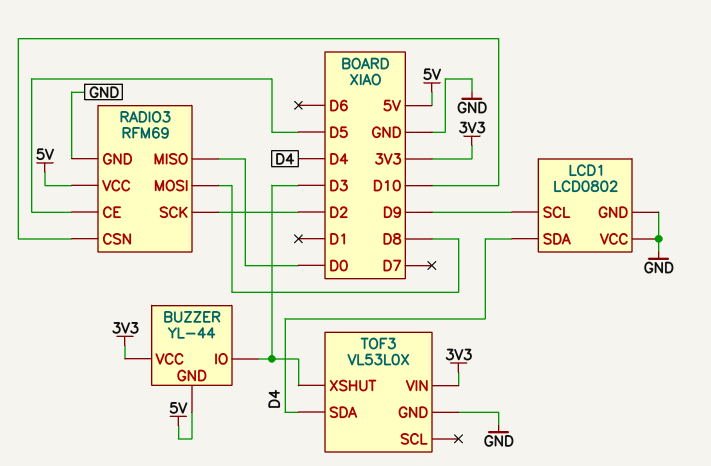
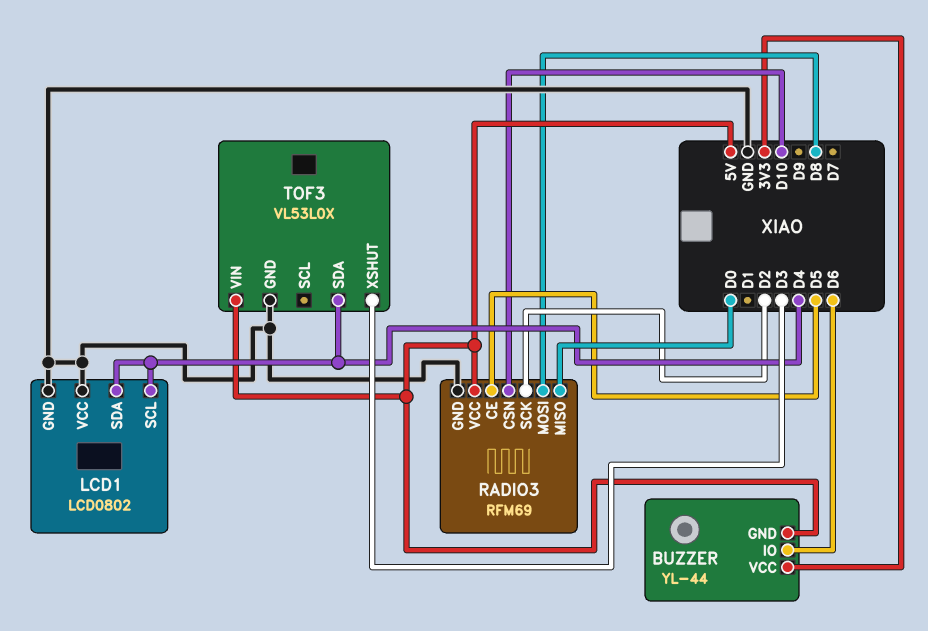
BUZZER pin IO: D3 -> D6
LCD1 pin SCL: D9 -> D4
TOF3 pin VIN: 3V3 -> 5V

